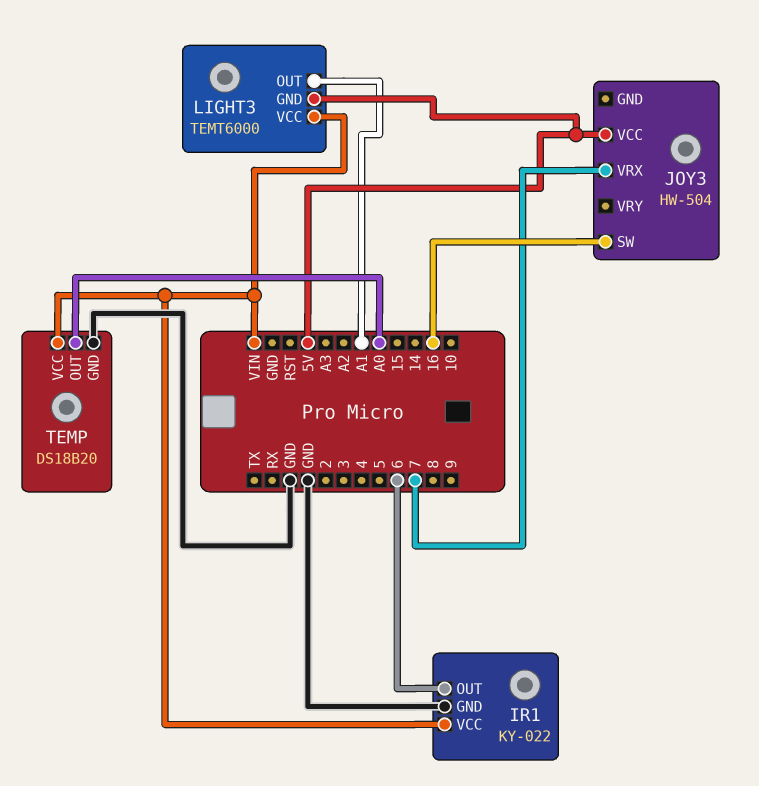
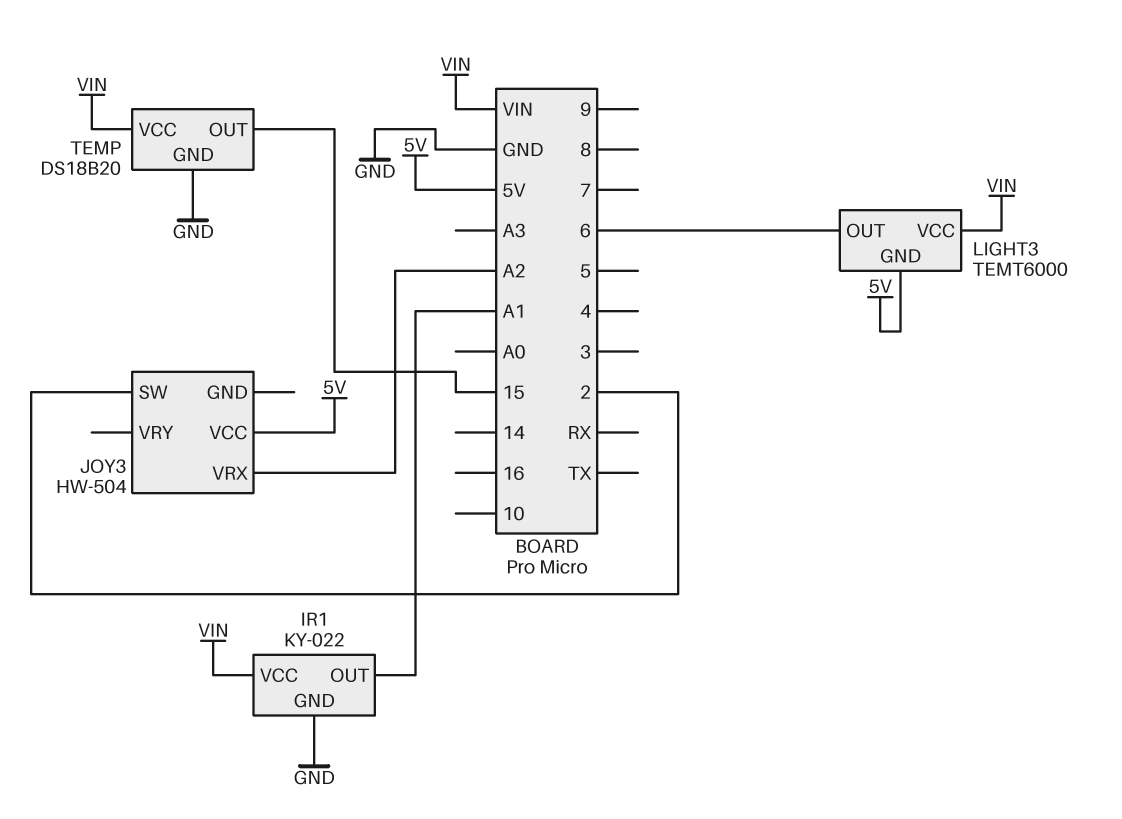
IR1 pin OUT: 6 -> A1
JOY3 pin SW: 16 -> 2
JOY3 pin VRX: 7 -> A2
LIGHT3 pin OUT: A1 -> 6
TEMP pin OUT: A0 -> 15

